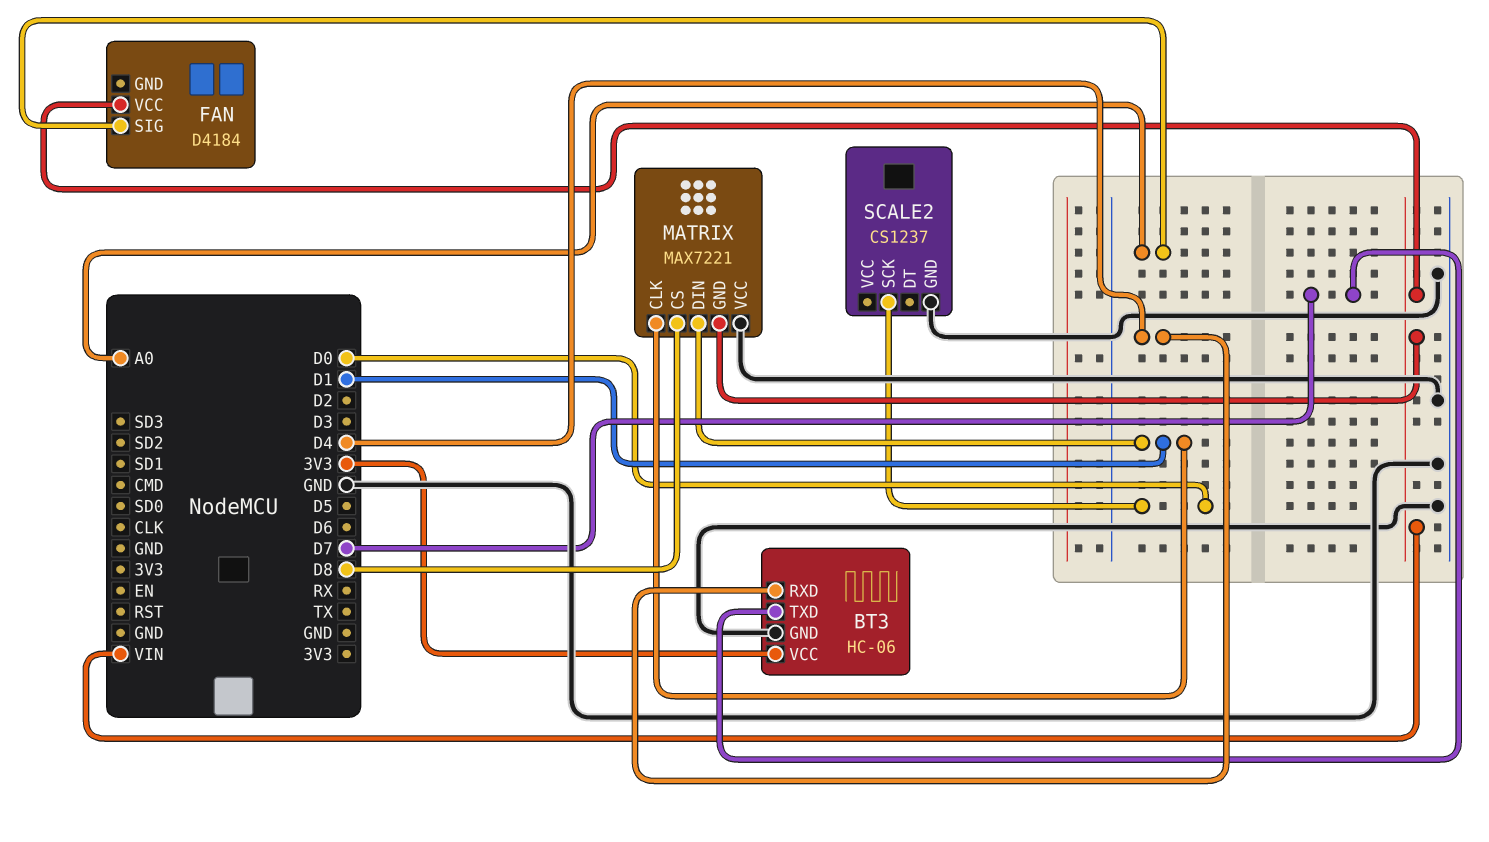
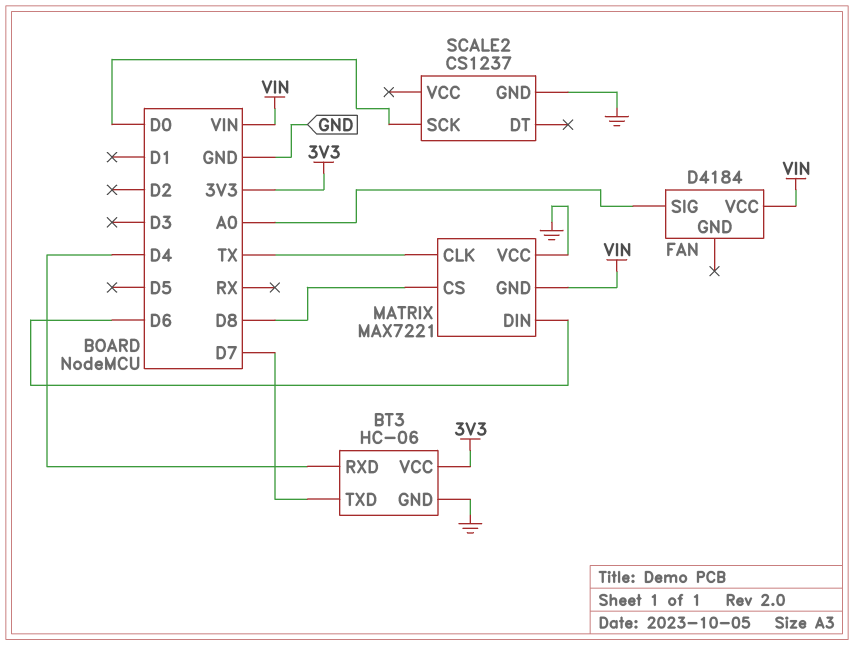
MATRIX pin CLK: D1 -> TX
MATRIX pin DIN: D1 -> D6

